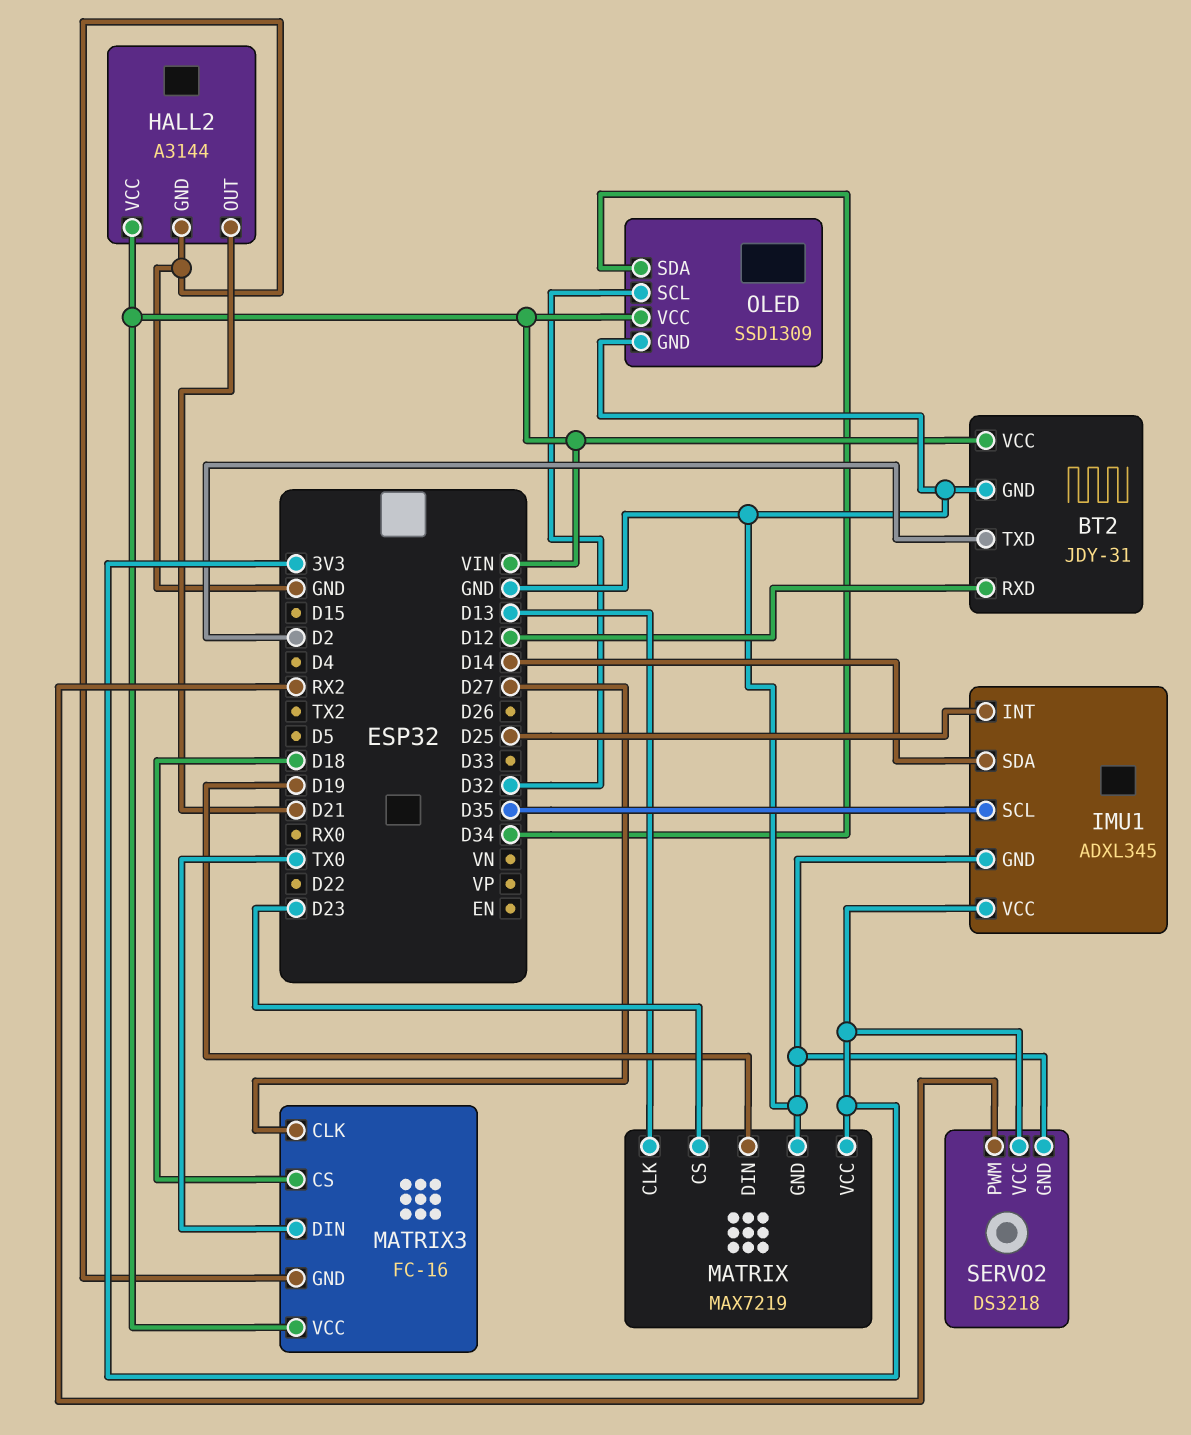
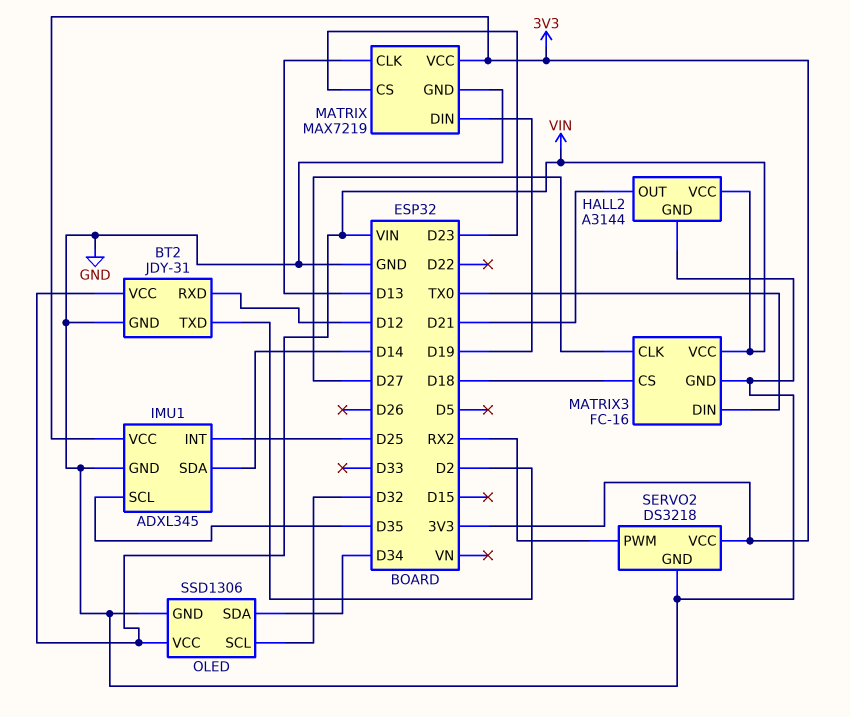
OLED: SSD1309 -> SSD1306

